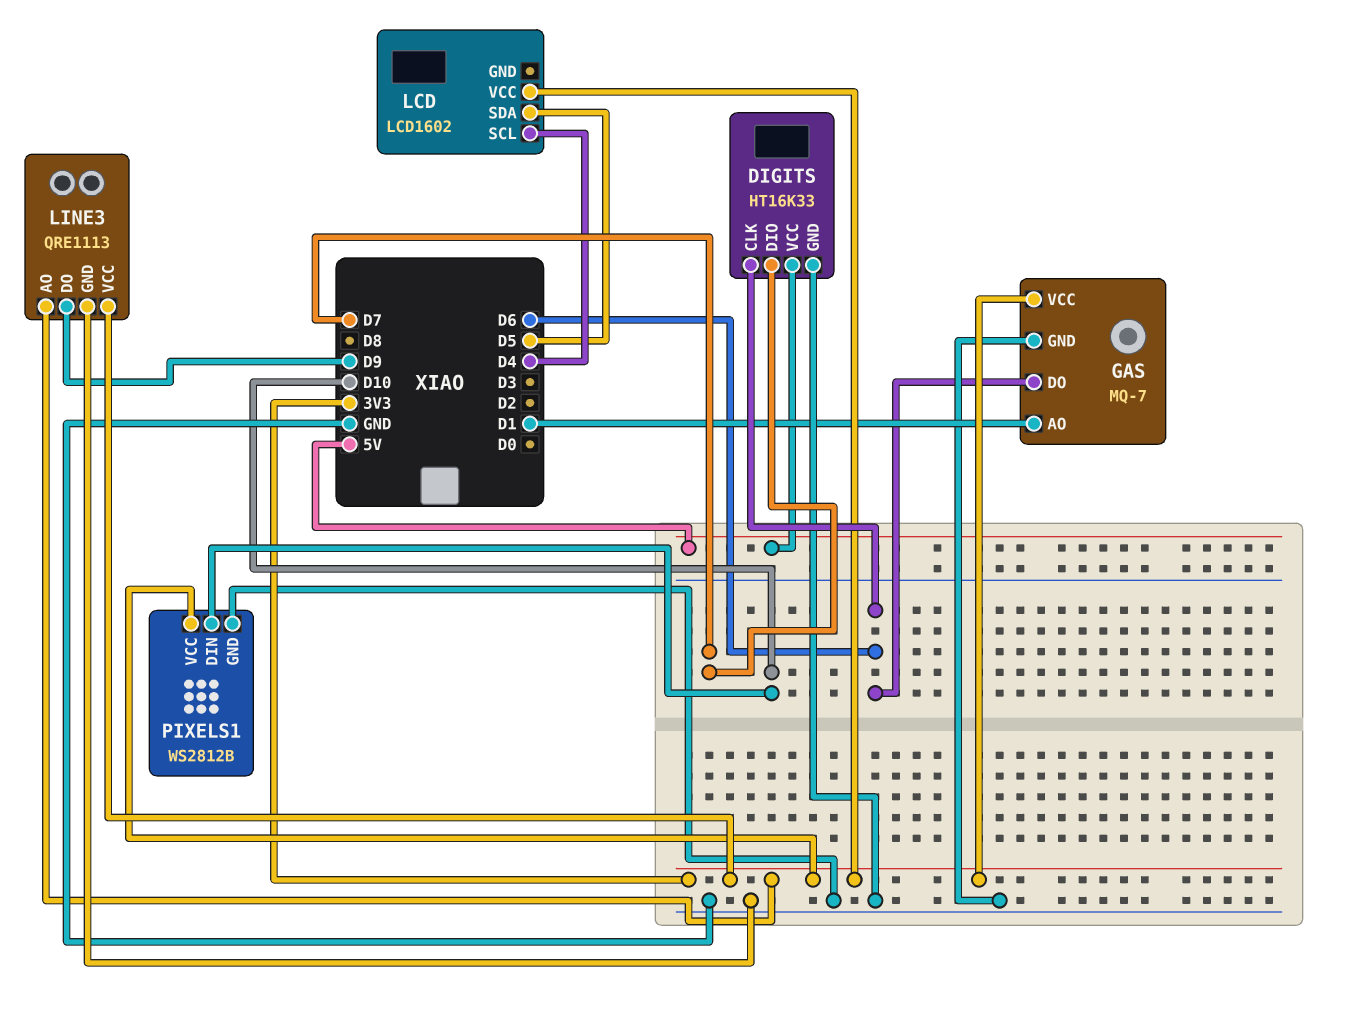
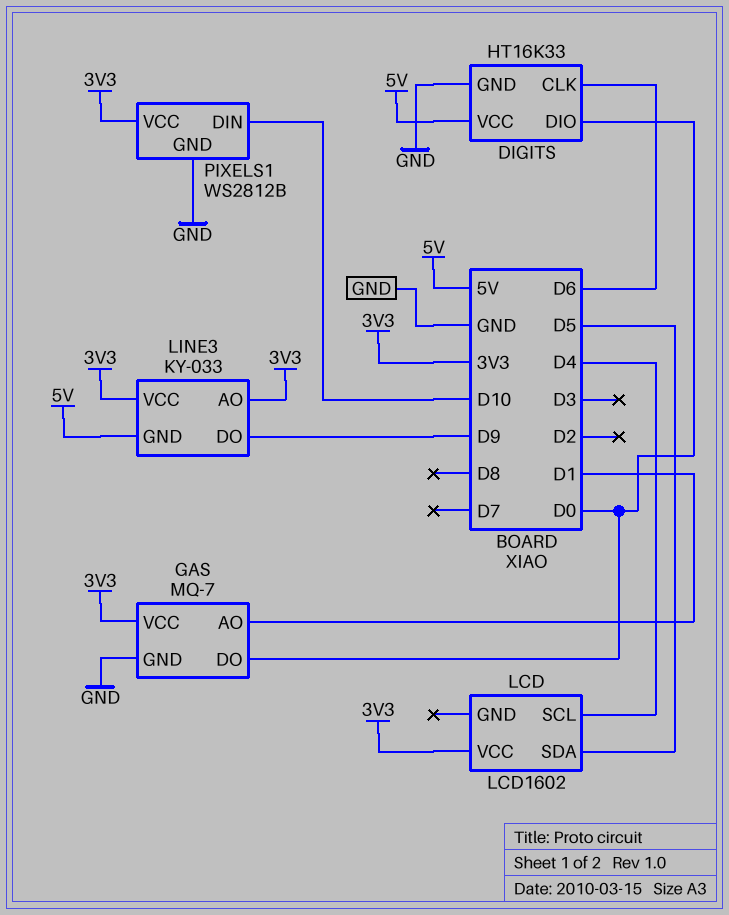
DIGITS pin DIO: D7 -> D0
GAS pin DO: D6 -> D0
LINE3: QRE1113 -> KY-033
LINE3 pin GND: GND -> 5V

